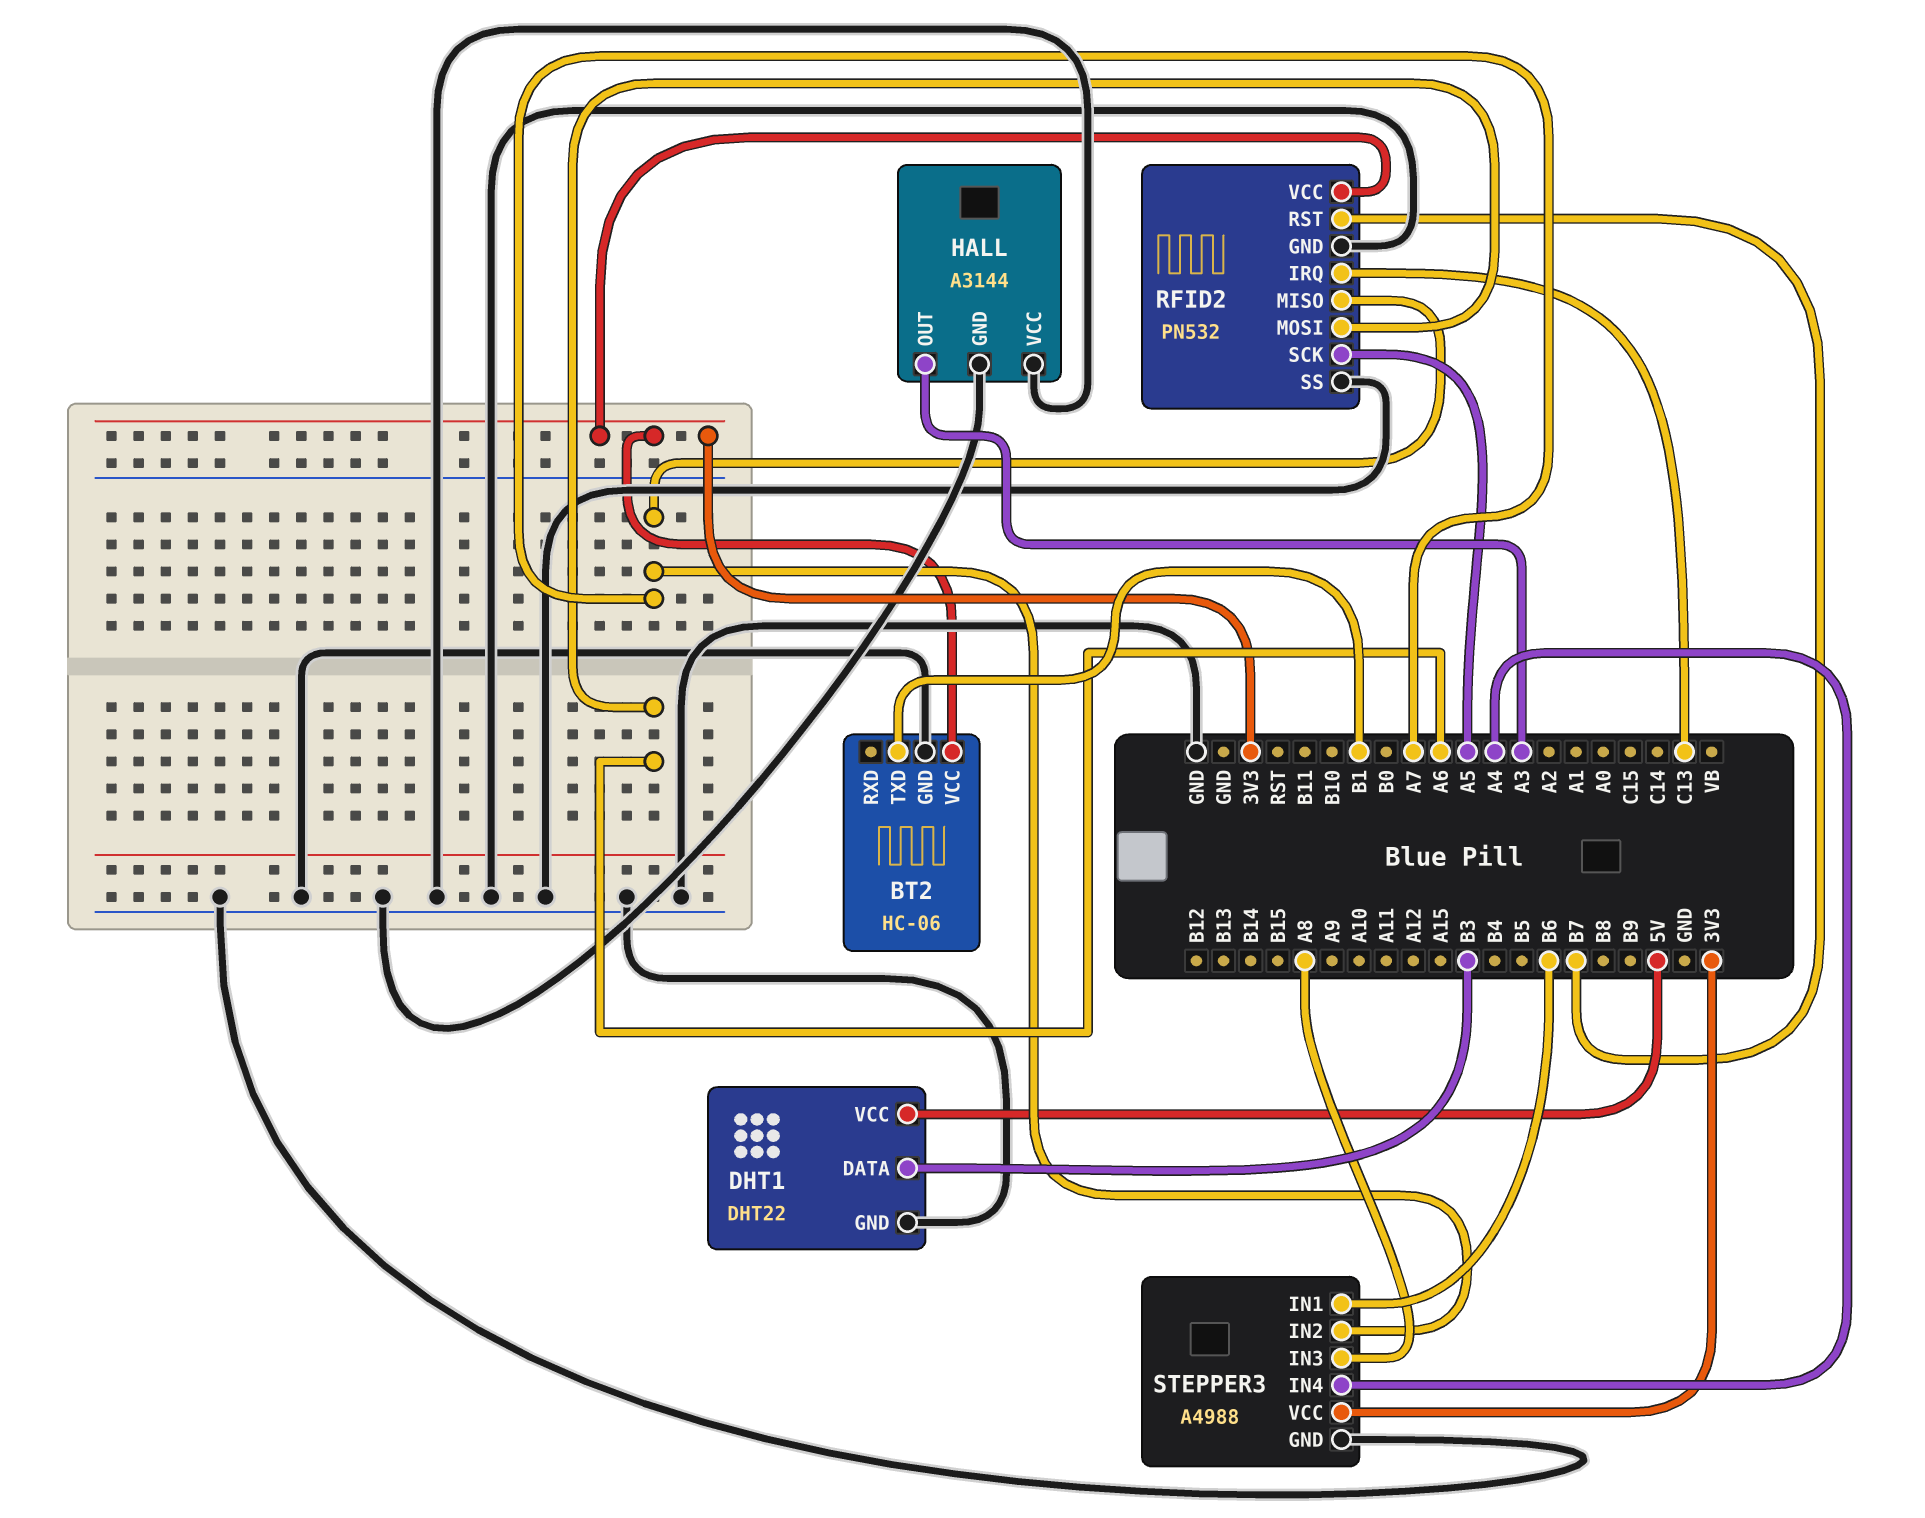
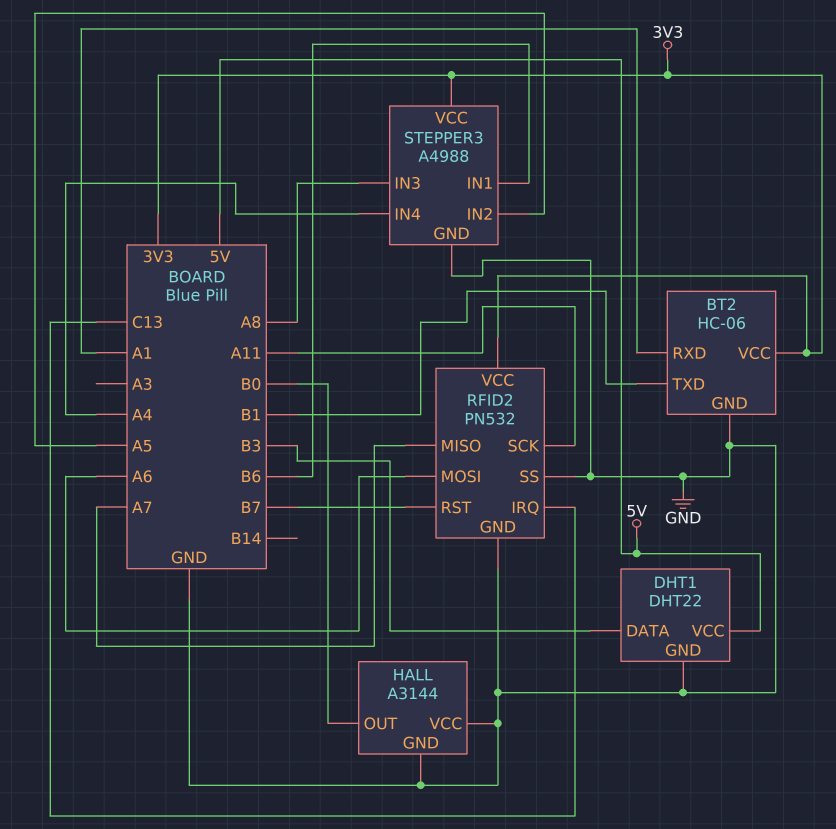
BT2 pin RXD: none -> A1
HALL pin OUT: A3 -> B0
RFID2 pin SCK: A5 -> A11
STEPPER3 pin IN2: A7 -> A5

